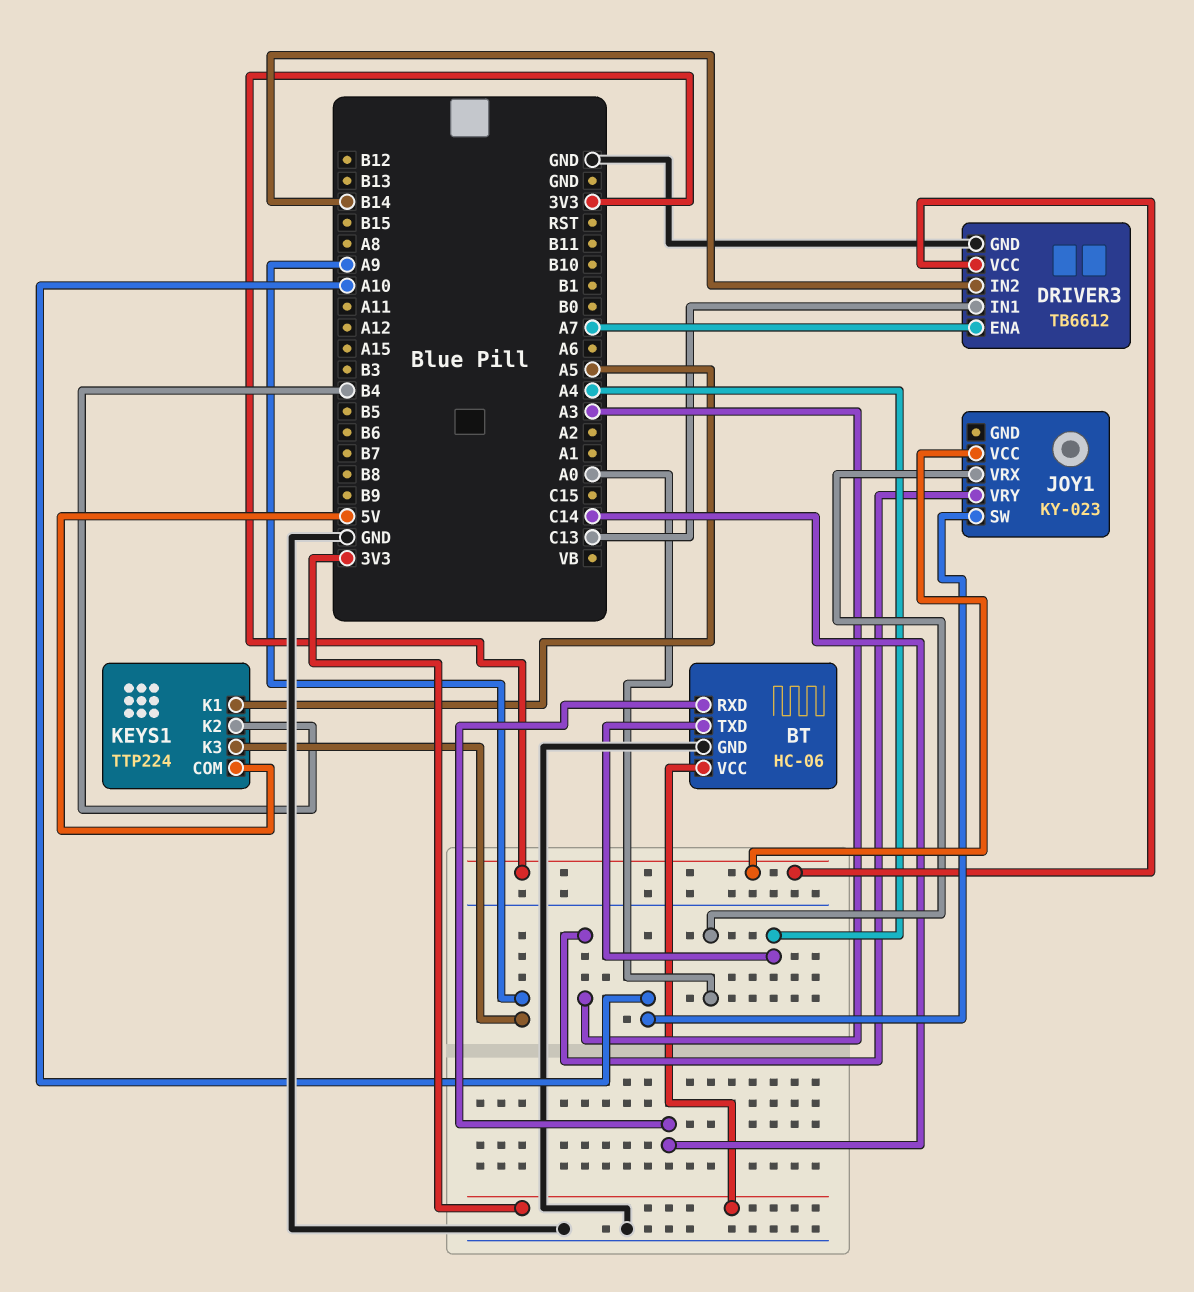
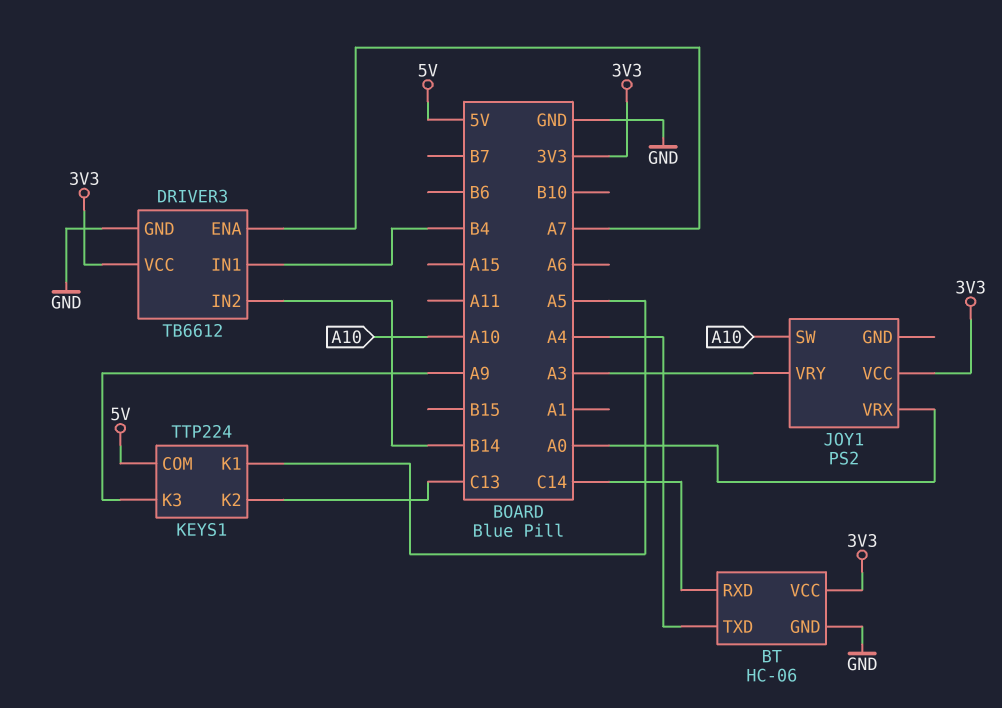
DRIVER3 pin IN1: C13 -> B4
JOY1: KY-023 -> PS2
KEYS1 pin K2: B4 -> C13

